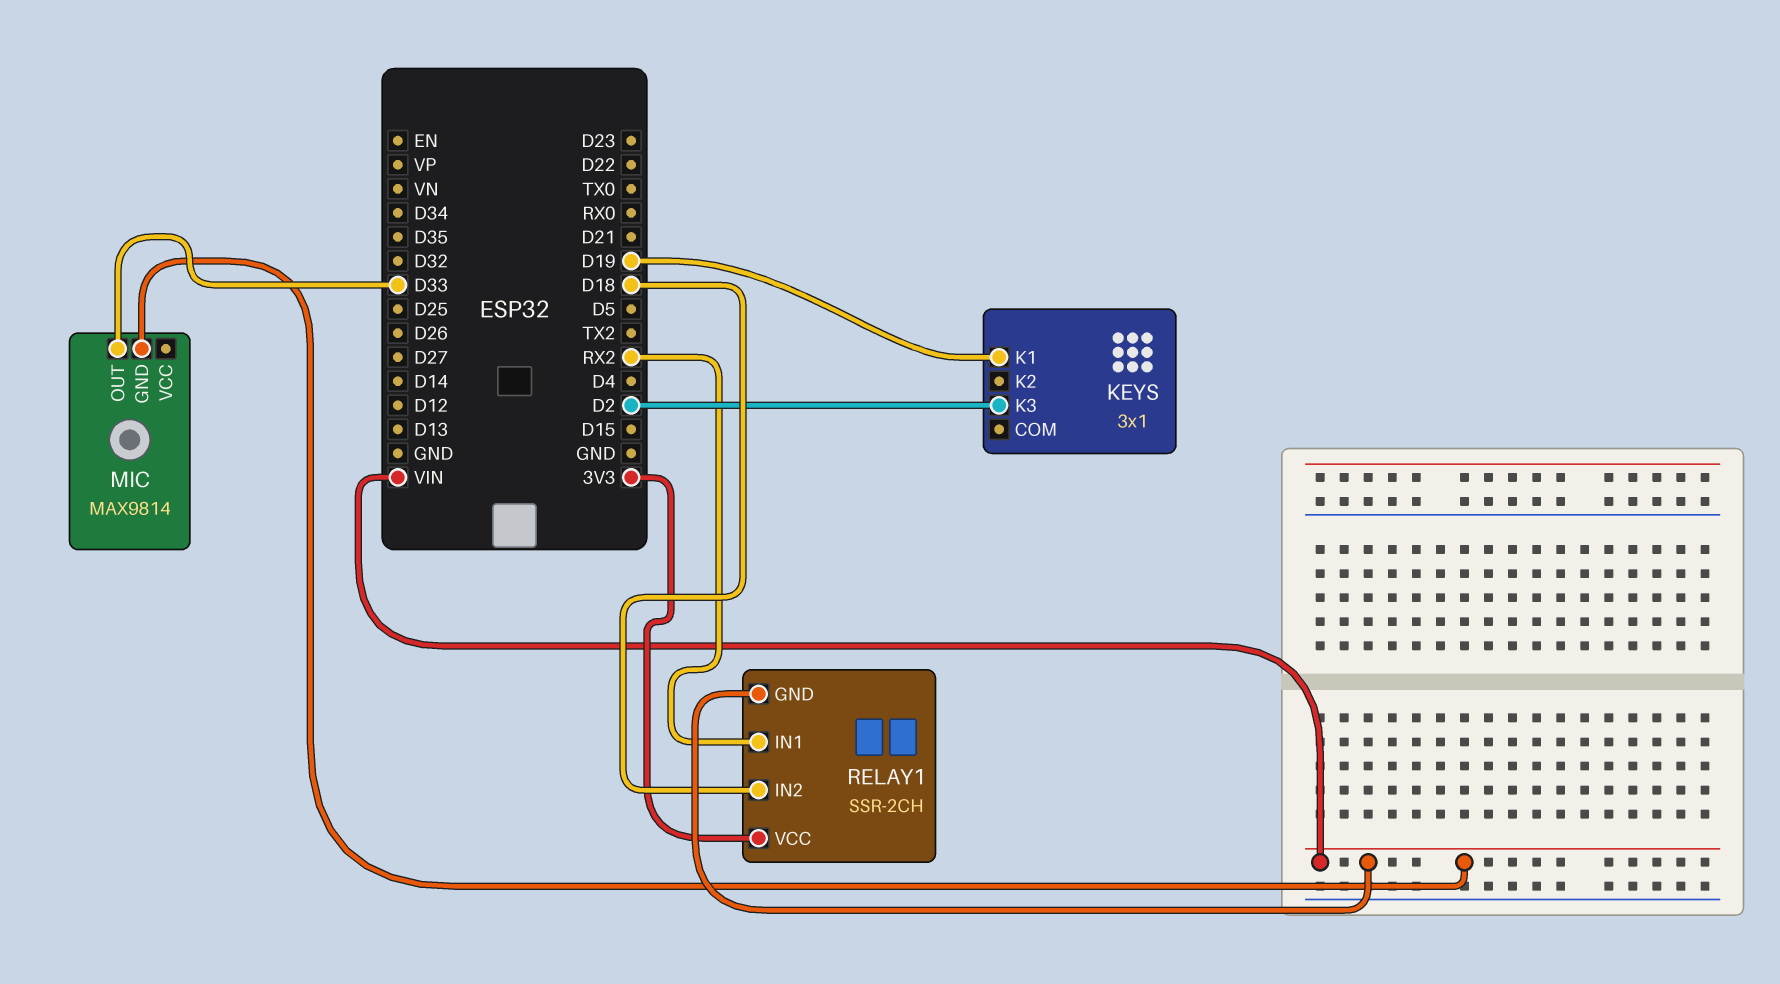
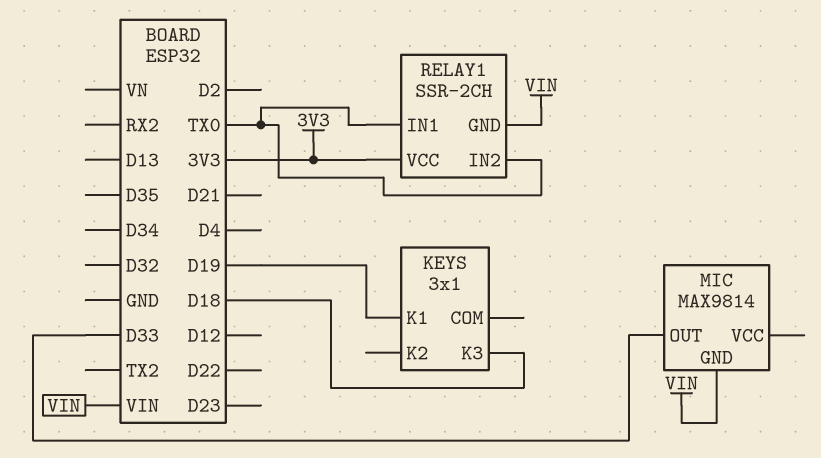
KEYS pin K3: D2 -> D18
RELAY1 pin IN1: RX2 -> TX0
RELAY1 pin IN2: D18 -> TX0

